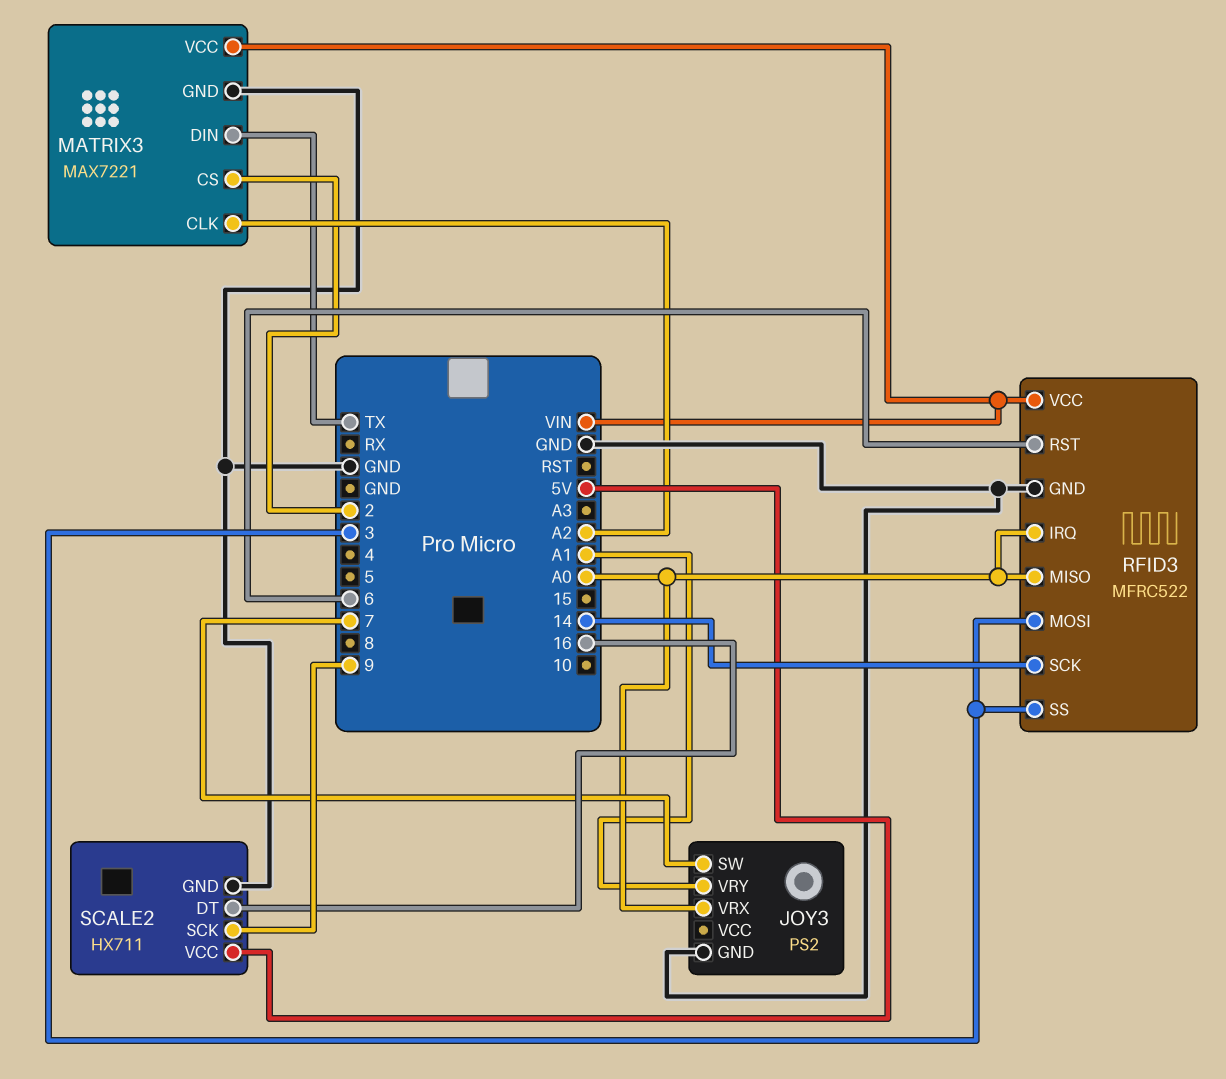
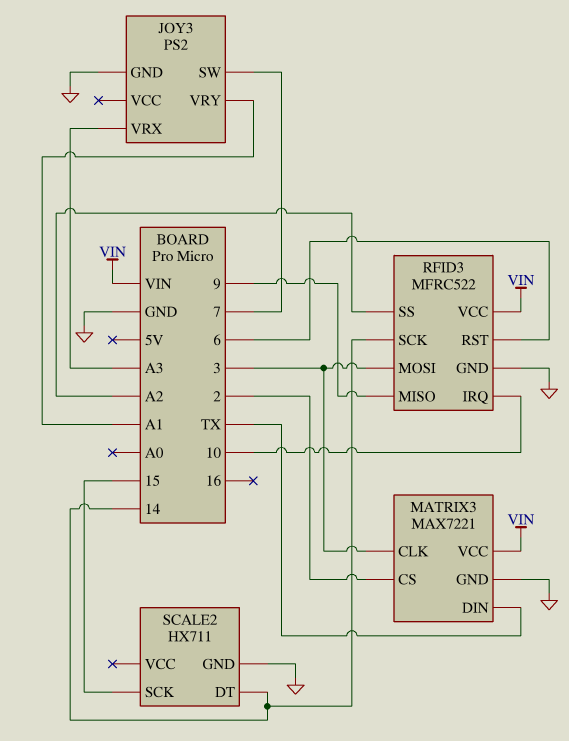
JOY3 pin VRX: A0 -> A3
MATRIX3 pin CLK: A2 -> 3
RFID3 pin IRQ: A0 -> 10
RFID3 pin MISO: A0 -> 9
RFID3 pin SS: 3 -> A2
SCALE2 pin DT: 16 -> 14
SCALE2 pin SCK: 9 -> 15
SCALE2 pin VCC: 5V -> none

